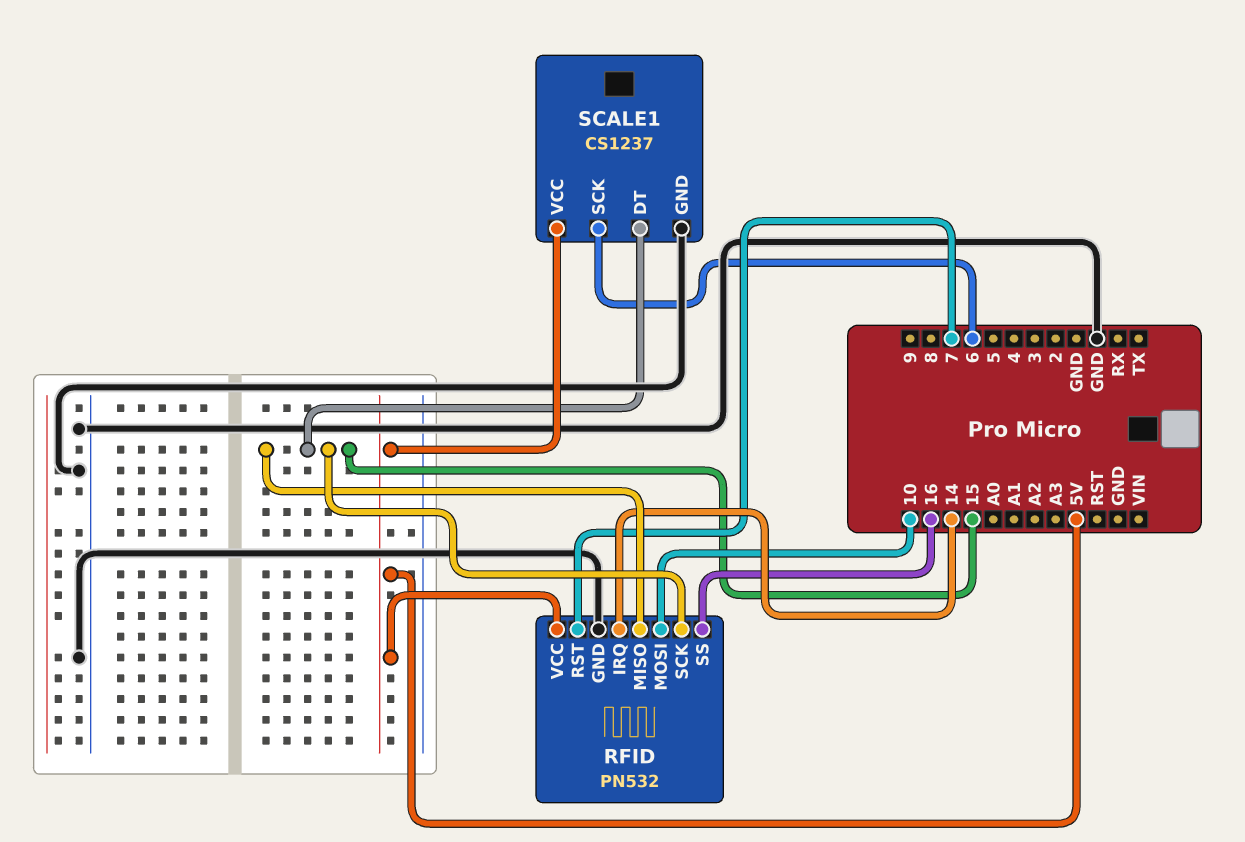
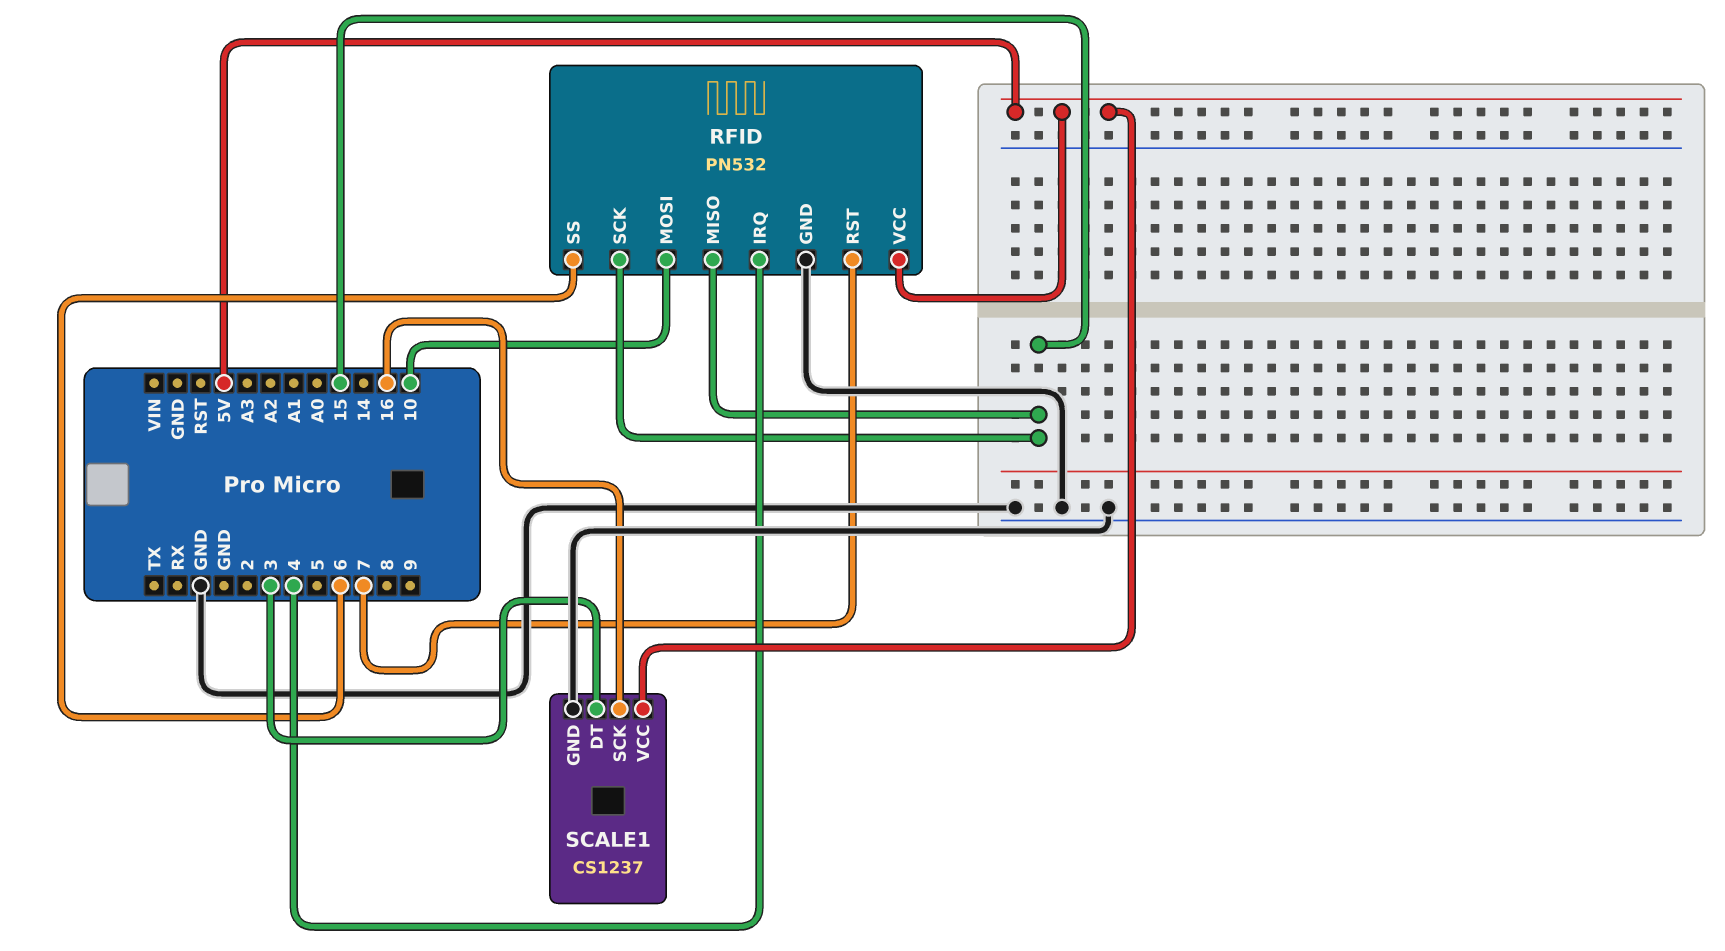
RFID pin IRQ: 14 -> 4
RFID pin SS: 16 -> 6
SCALE1 pin DT: 15 -> 3
SCALE1 pin SCK: 6 -> 16

